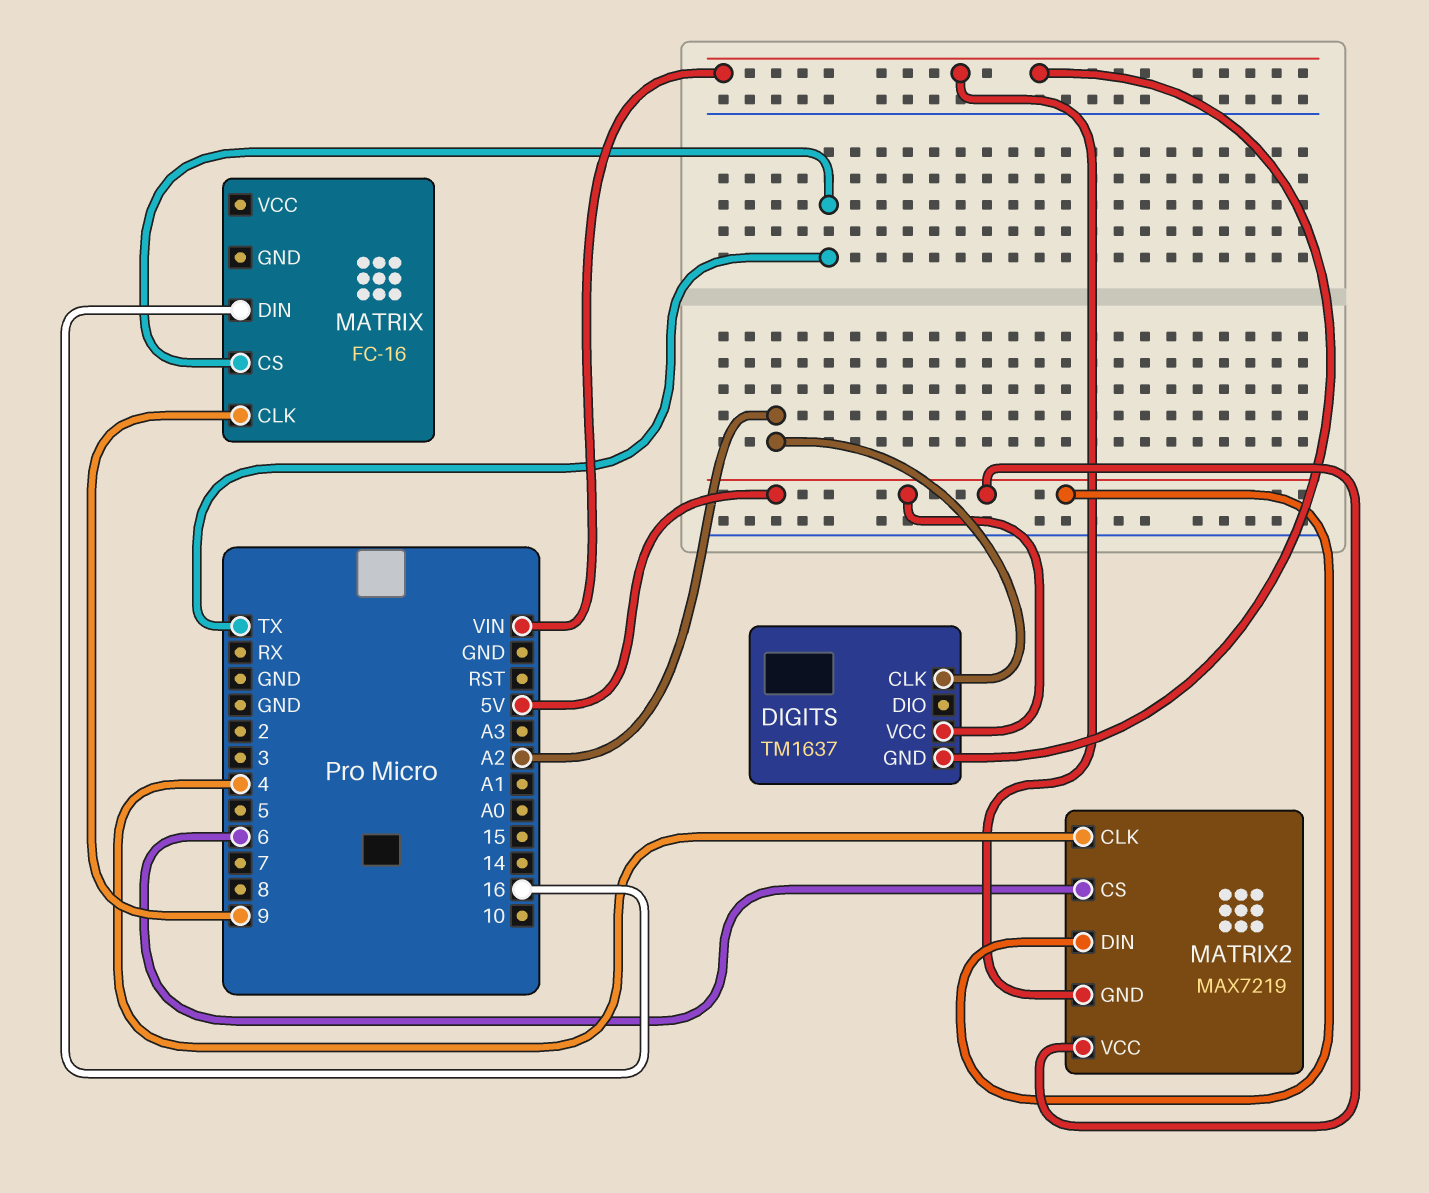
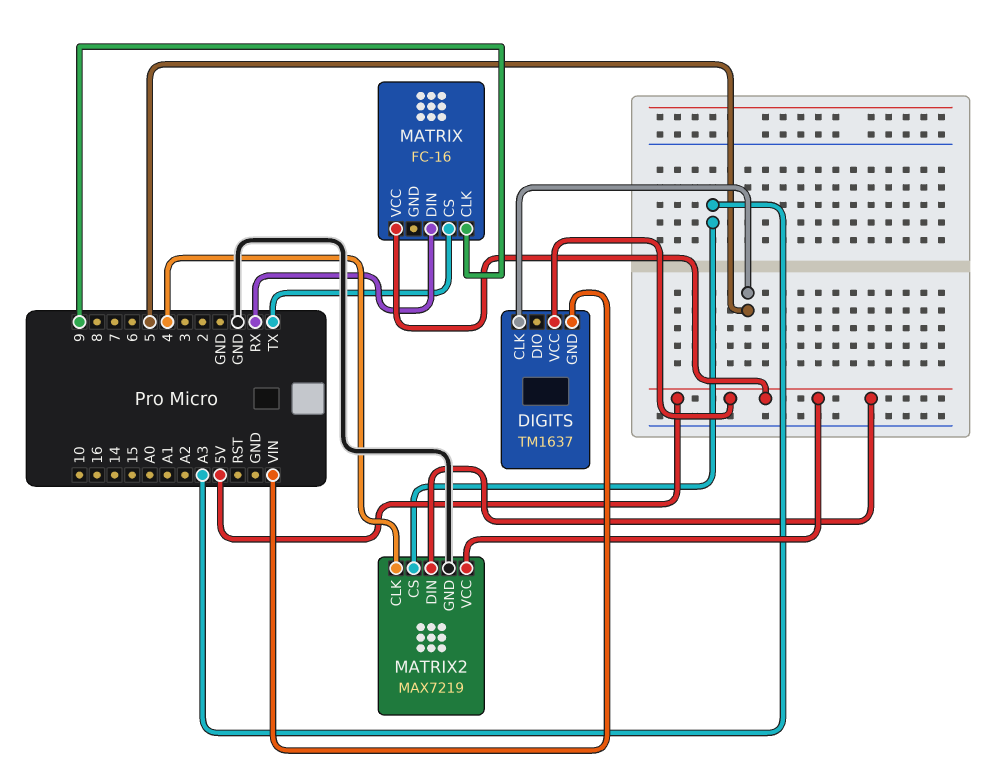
DIGITS pin CLK: A2 -> 5
MATRIX pin DIN: 16 -> RX
MATRIX pin VCC: none -> 5V
MATRIX2 pin CS: 6 -> A3
MATRIX2 pin GND: VIN -> GND

